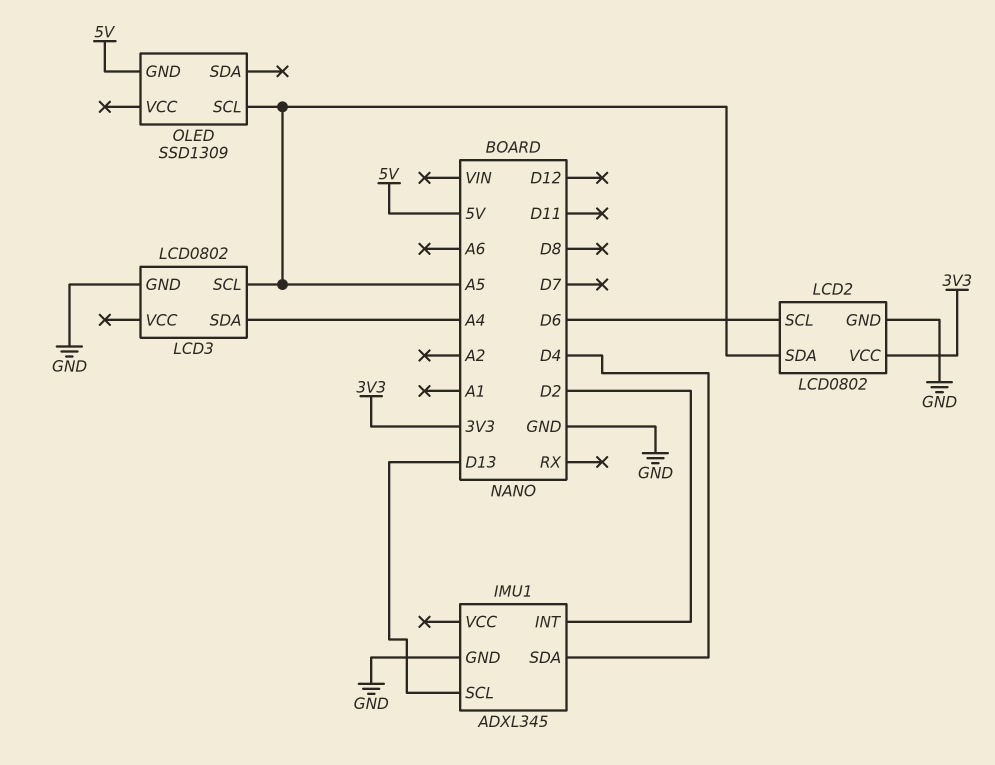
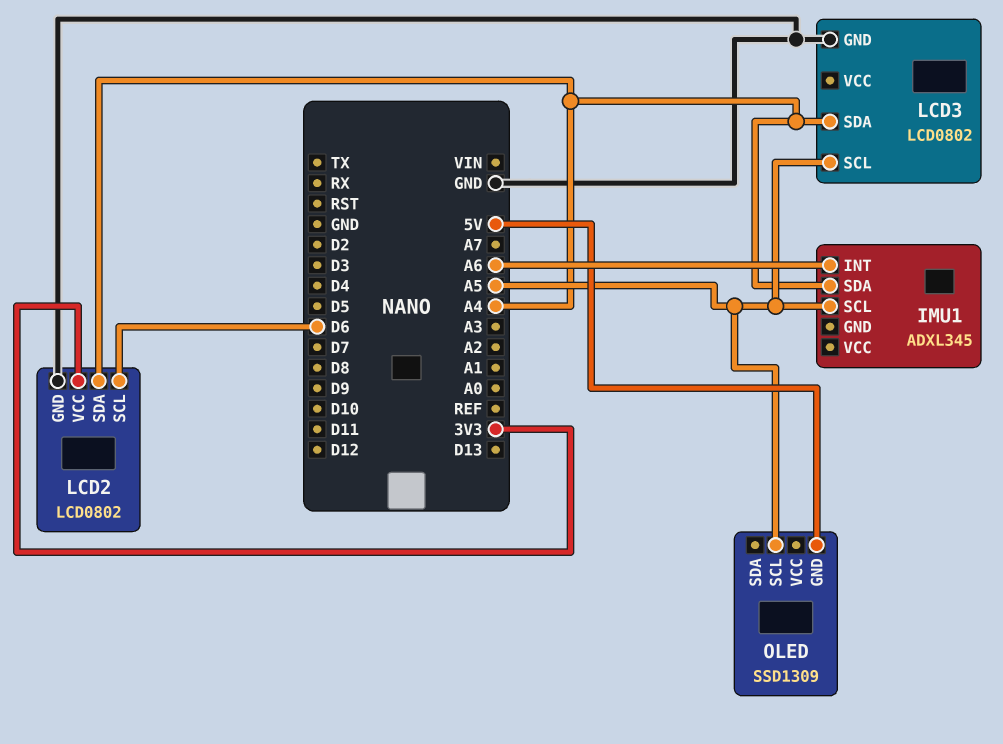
IMU1 pin GND: GND -> none
IMU1 pin INT: D2 -> A6
IMU1 pin SCL: D13 -> A5
IMU1 pin SDA: D4 -> A4
LCD2 pin SDA: A5 -> A4

